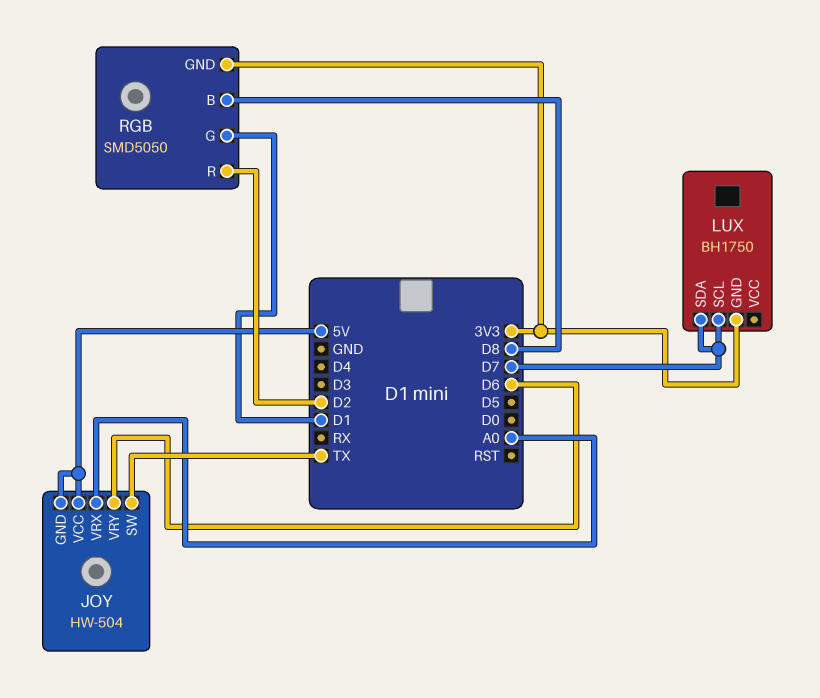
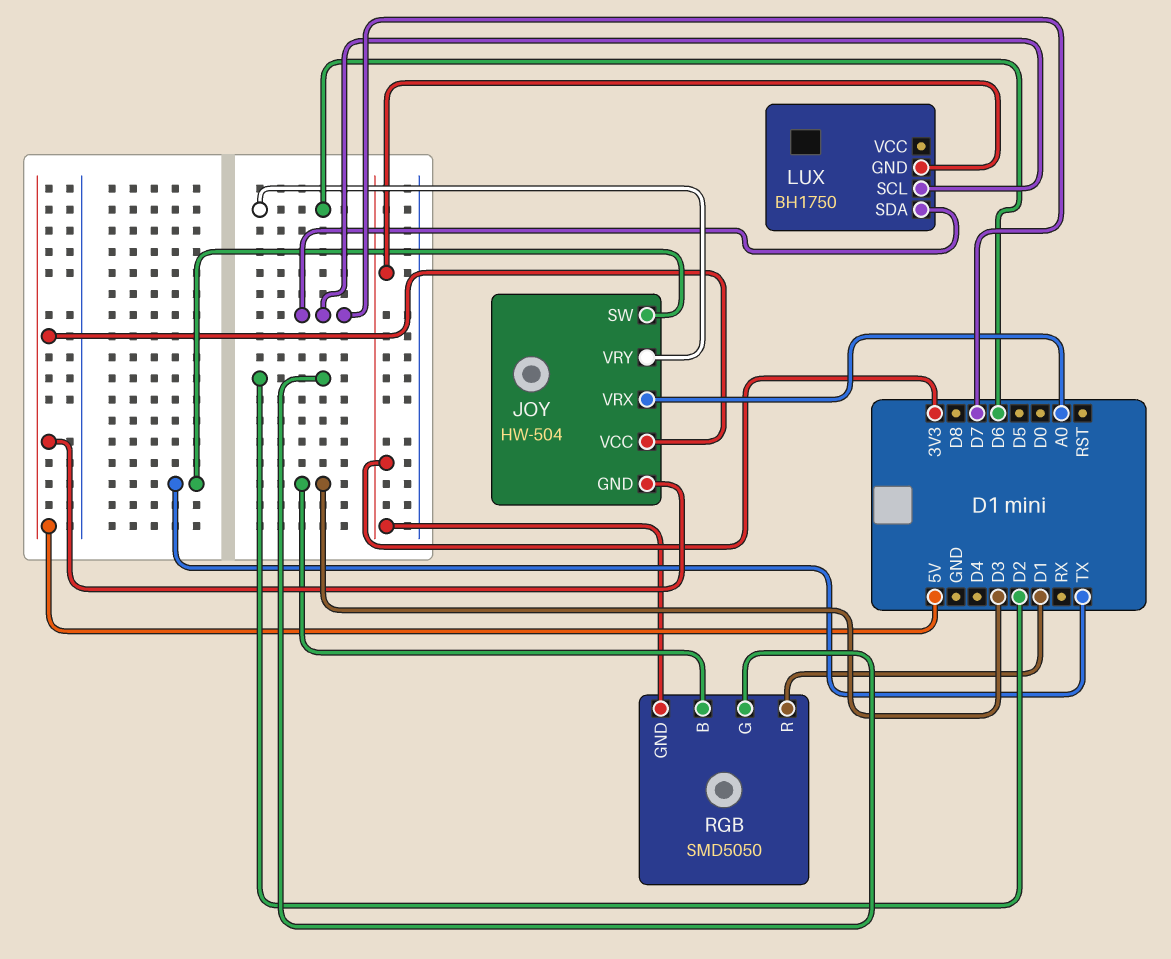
RGB pin B: D8 -> D3
RGB pin G: D1 -> D2
RGB pin R: D2 -> D1

